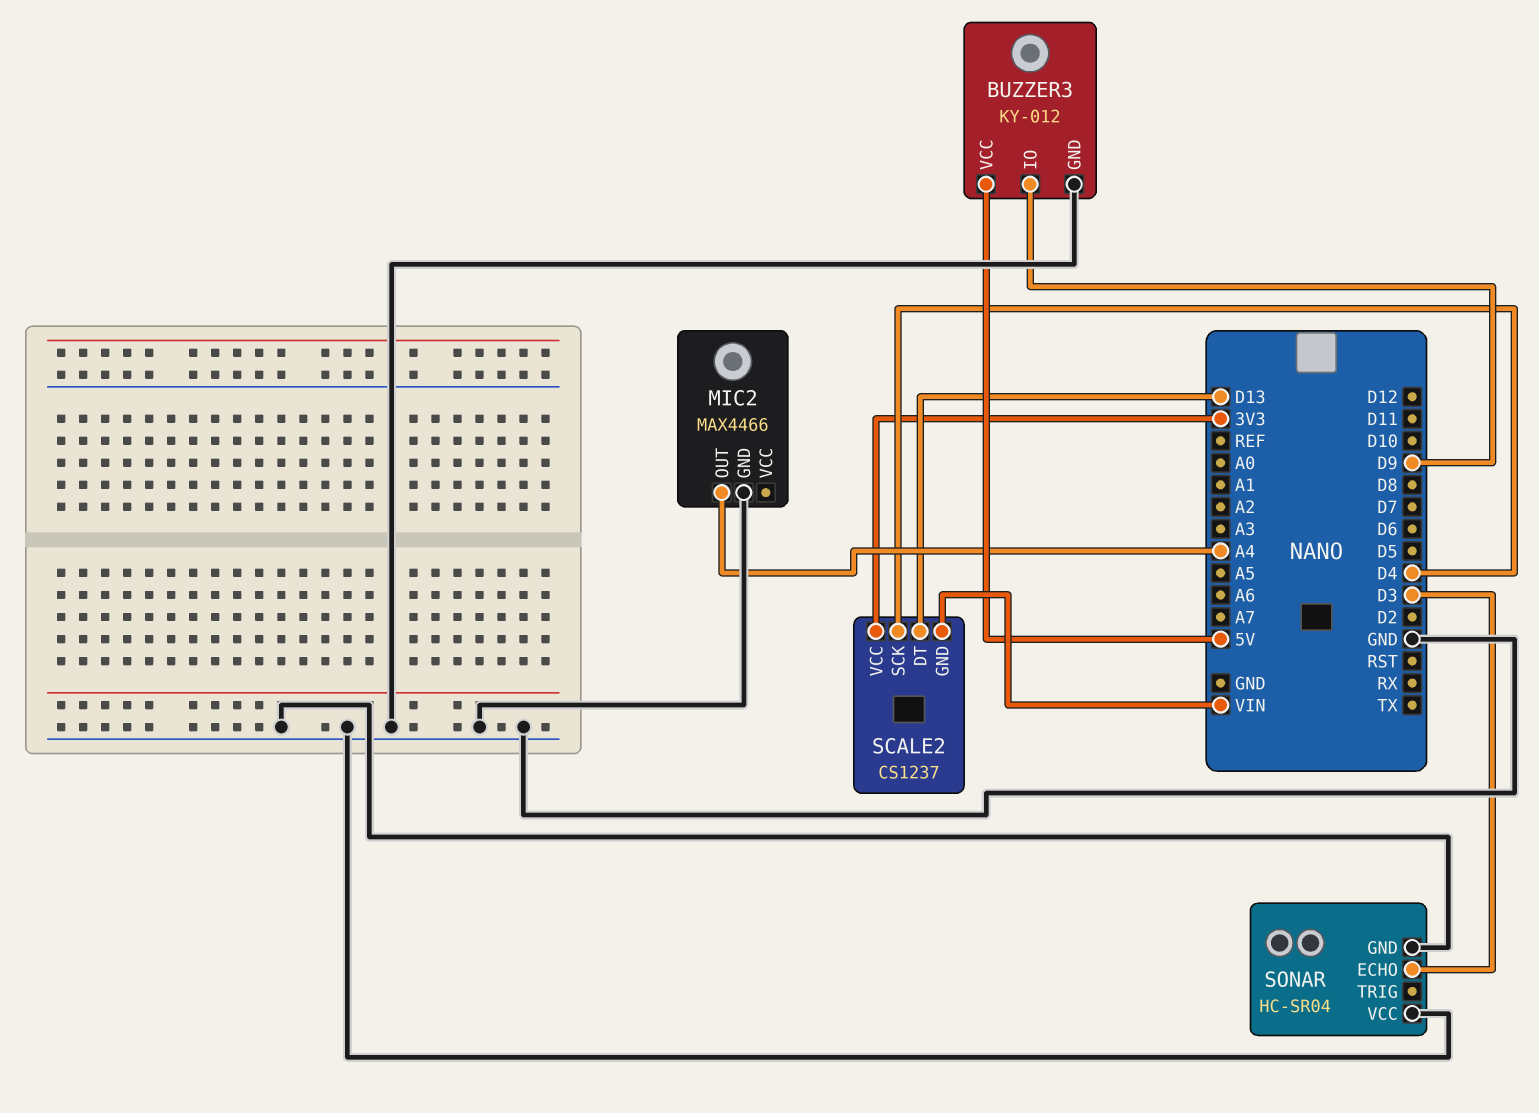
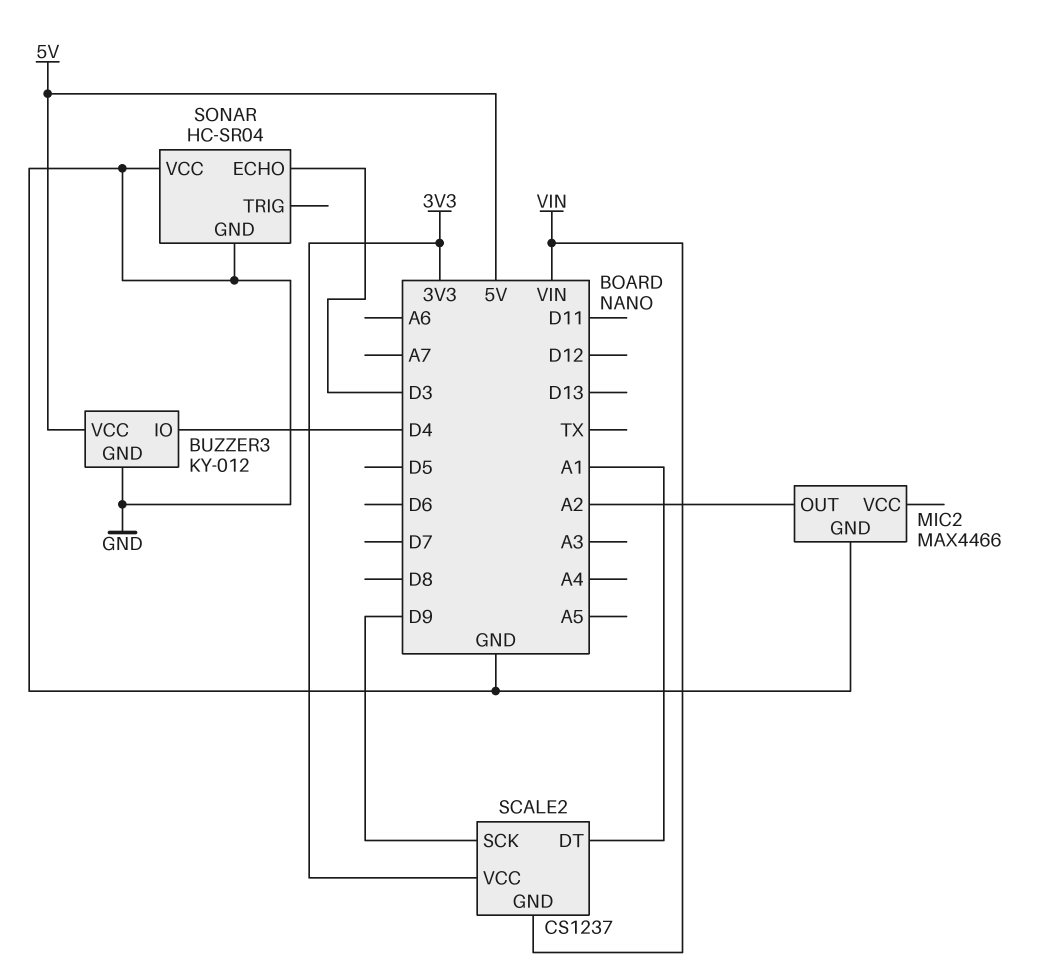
BUZZER3 pin IO: D9 -> D4
MIC2 pin OUT: A4 -> A2
SCALE2 pin DT: D13 -> A1
SCALE2 pin SCK: D4 -> D9

